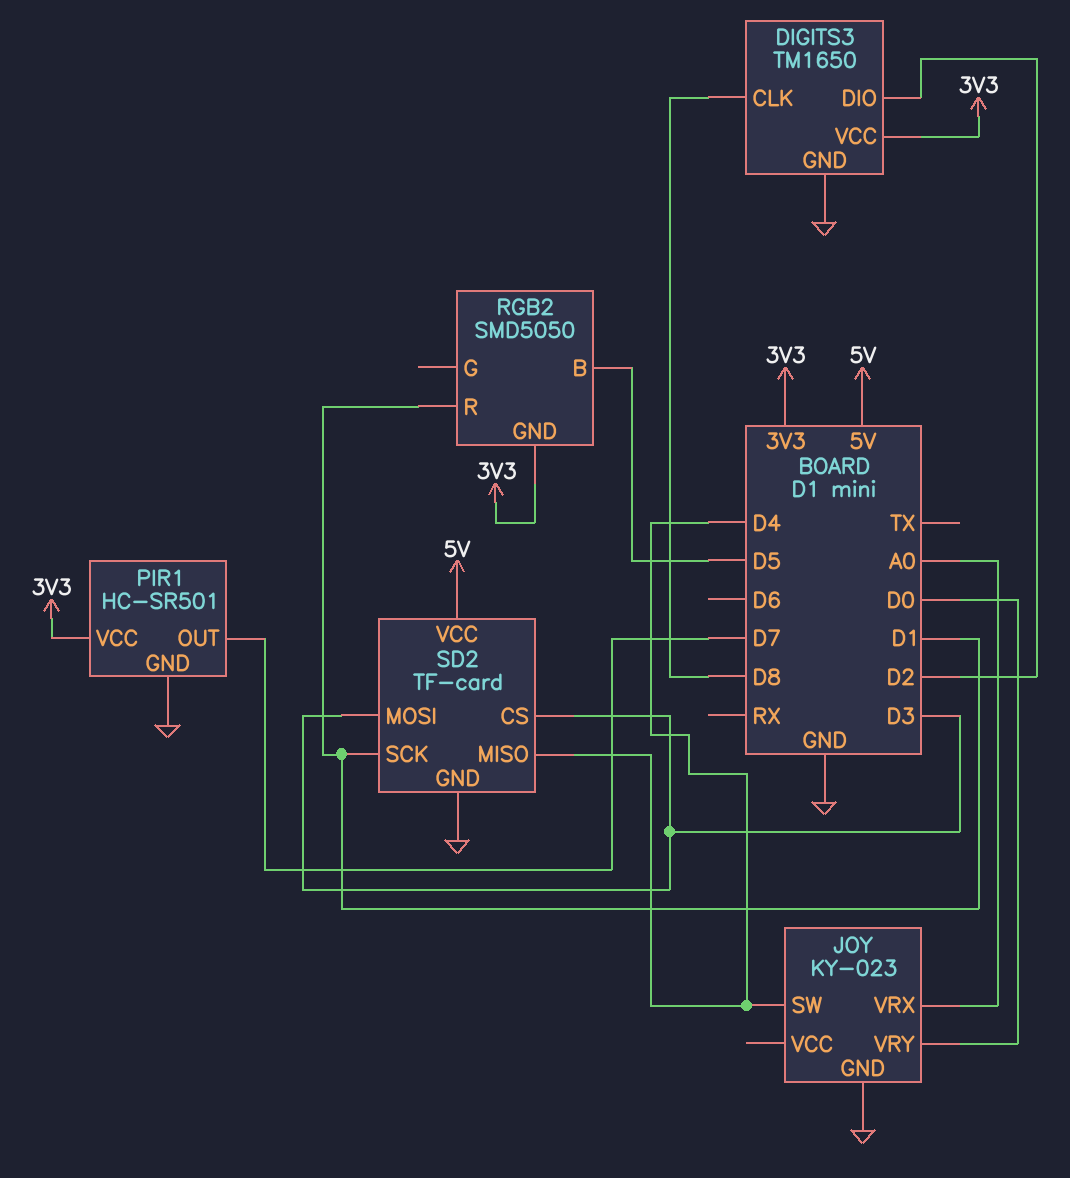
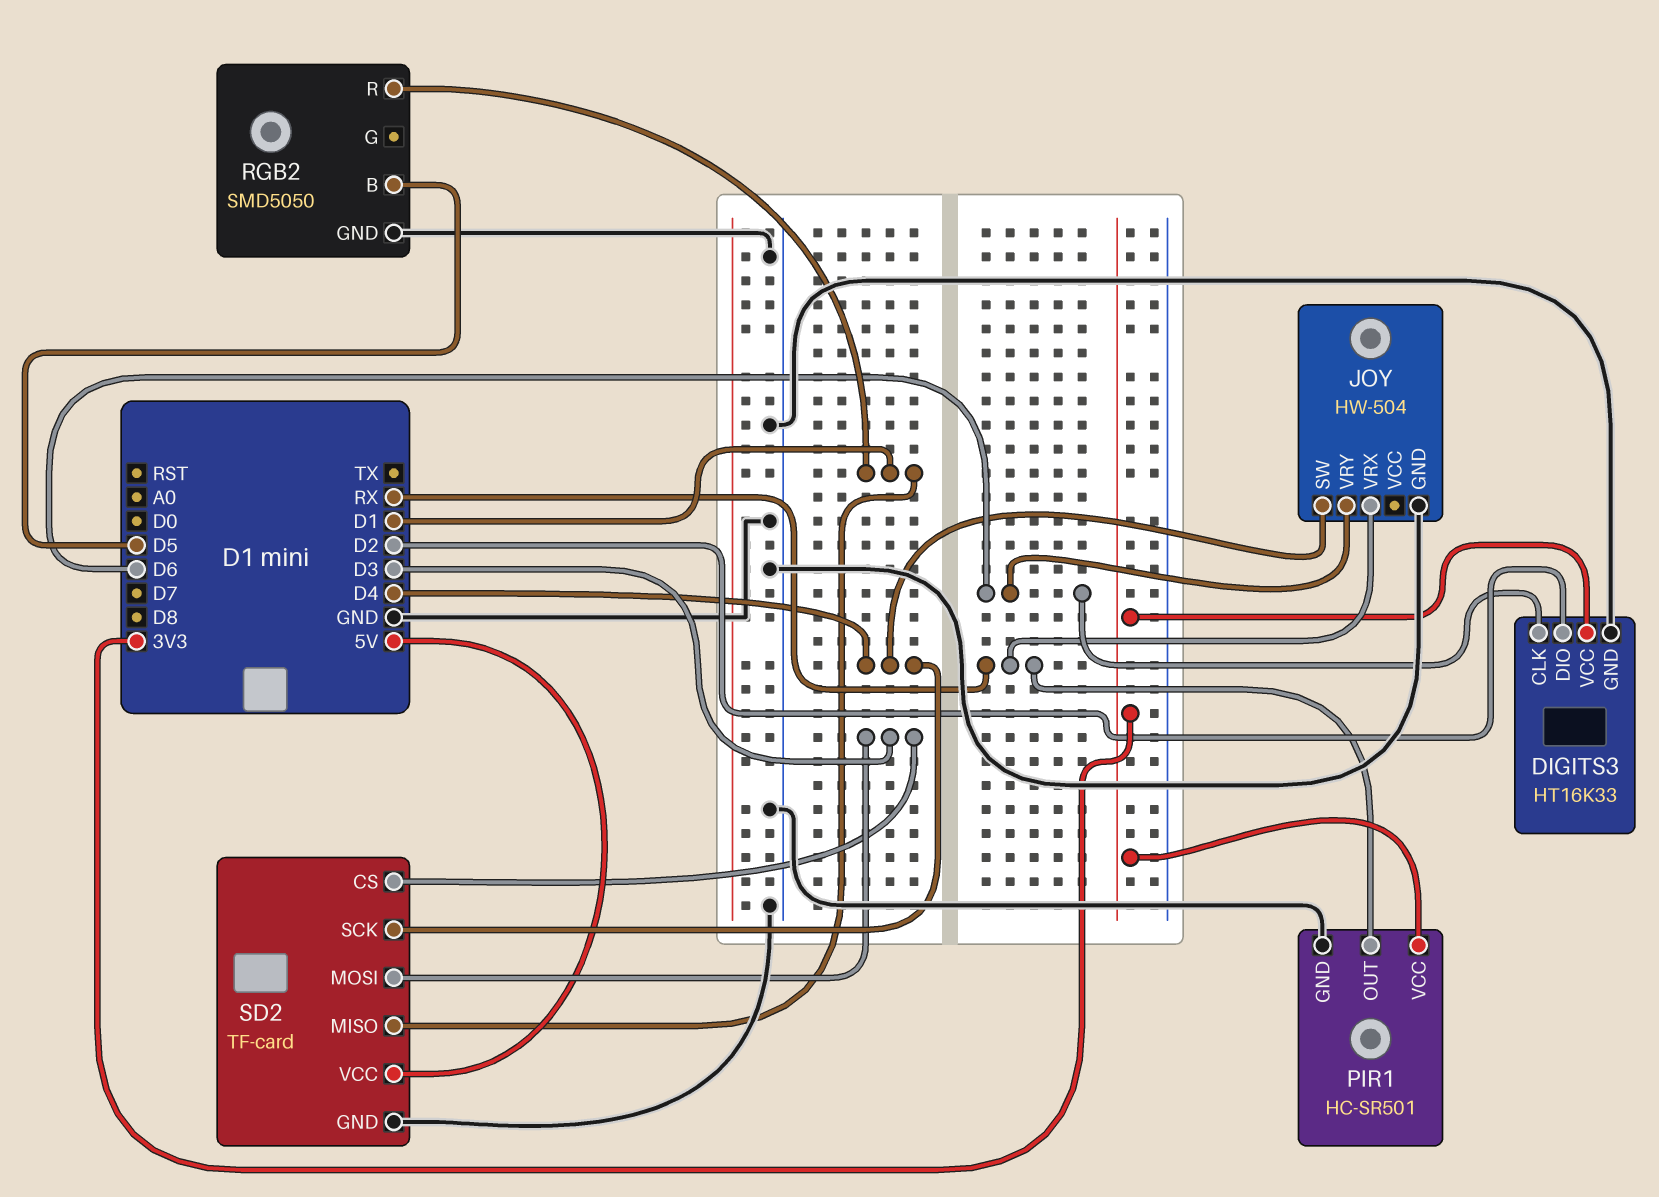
DIGITS3: TM1650 -> HT16K33
DIGITS3 pin CLK: D8 -> D6
JOY: KY-023 -> HW-504
JOY pin VRX: A0 -> RX
JOY pin VRY: D0 -> D6
PIR1 pin OUT: D7 -> RX
RGB2 pin GND: 3V3 -> GND
SD2 pin MISO: D4 -> D1
SD2 pin SCK: D1 -> D4

